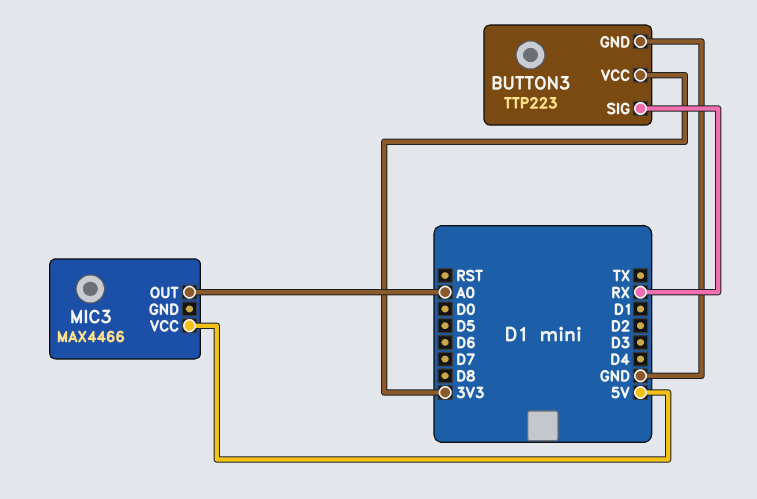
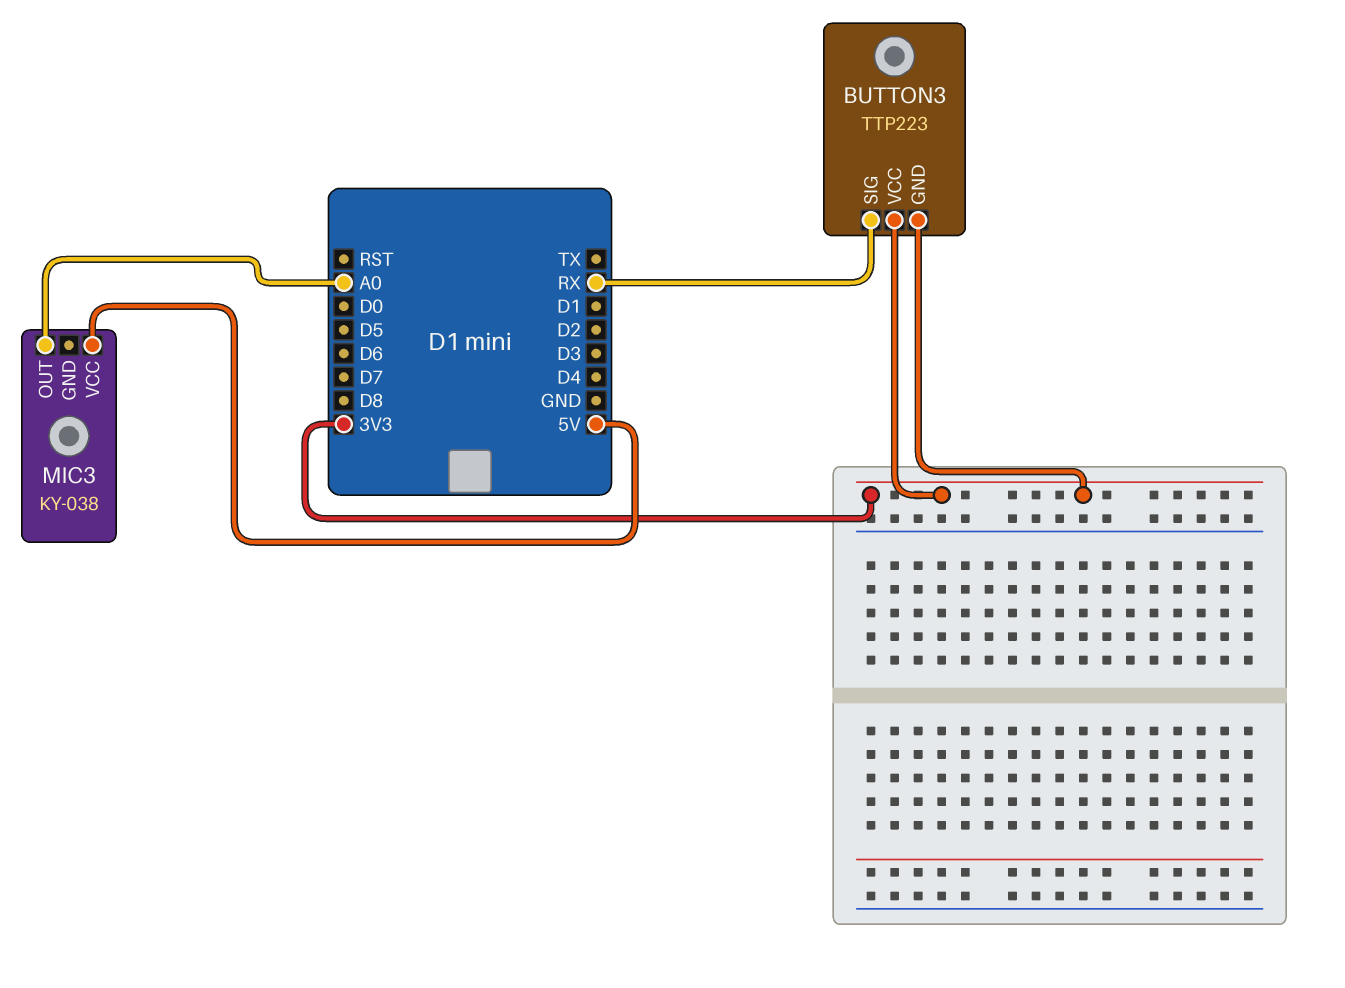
BUTTON3 pin GND: GND -> 3V3
MIC3: MAX4466 -> KY-038

